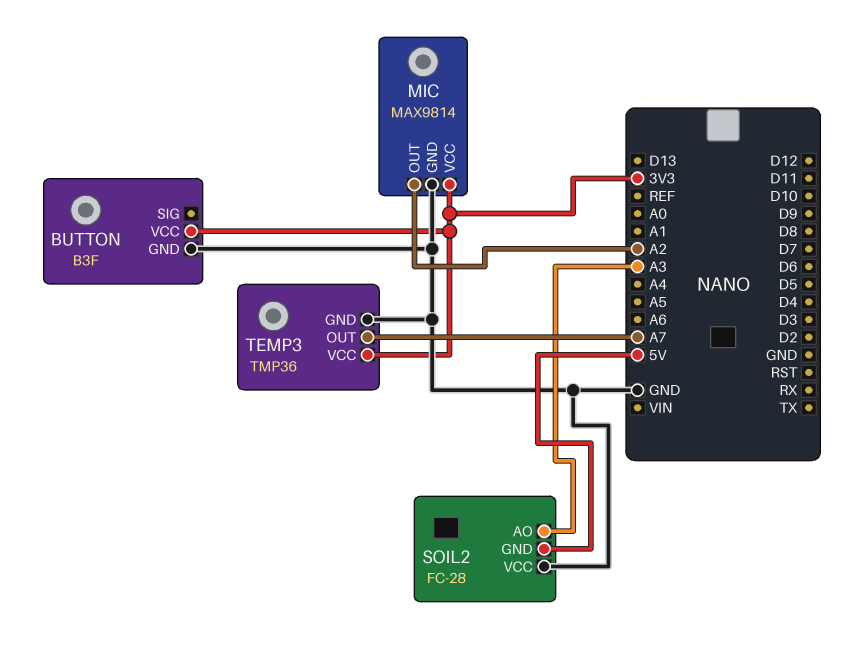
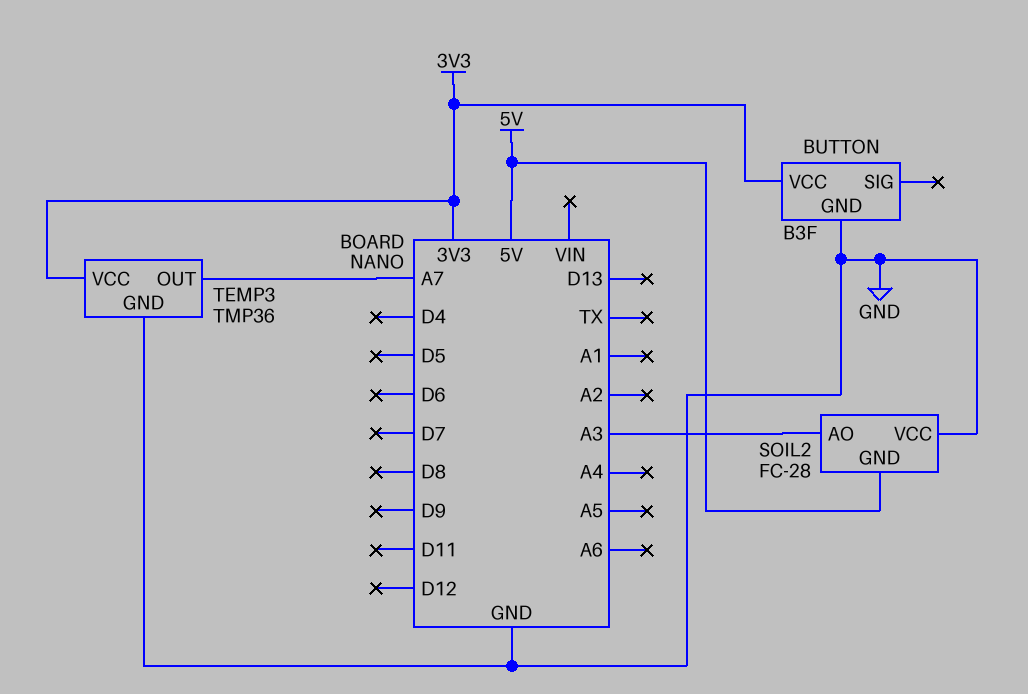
MIC: MAX9814 -> none
MIC pin GND: GND -> none
MIC pin OUT: A2 -> none
MIC pin VCC: 3V3 -> none

